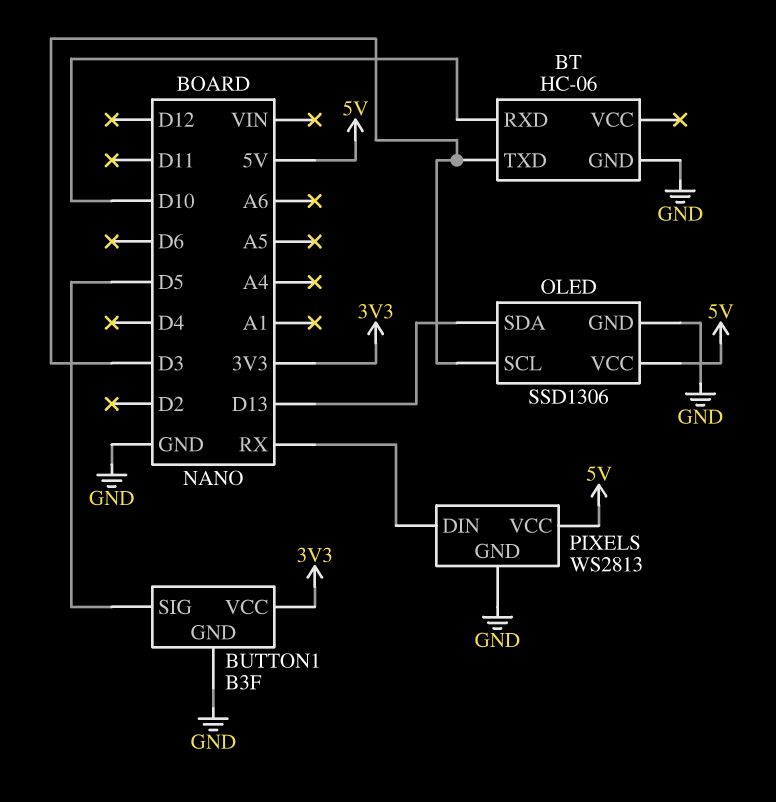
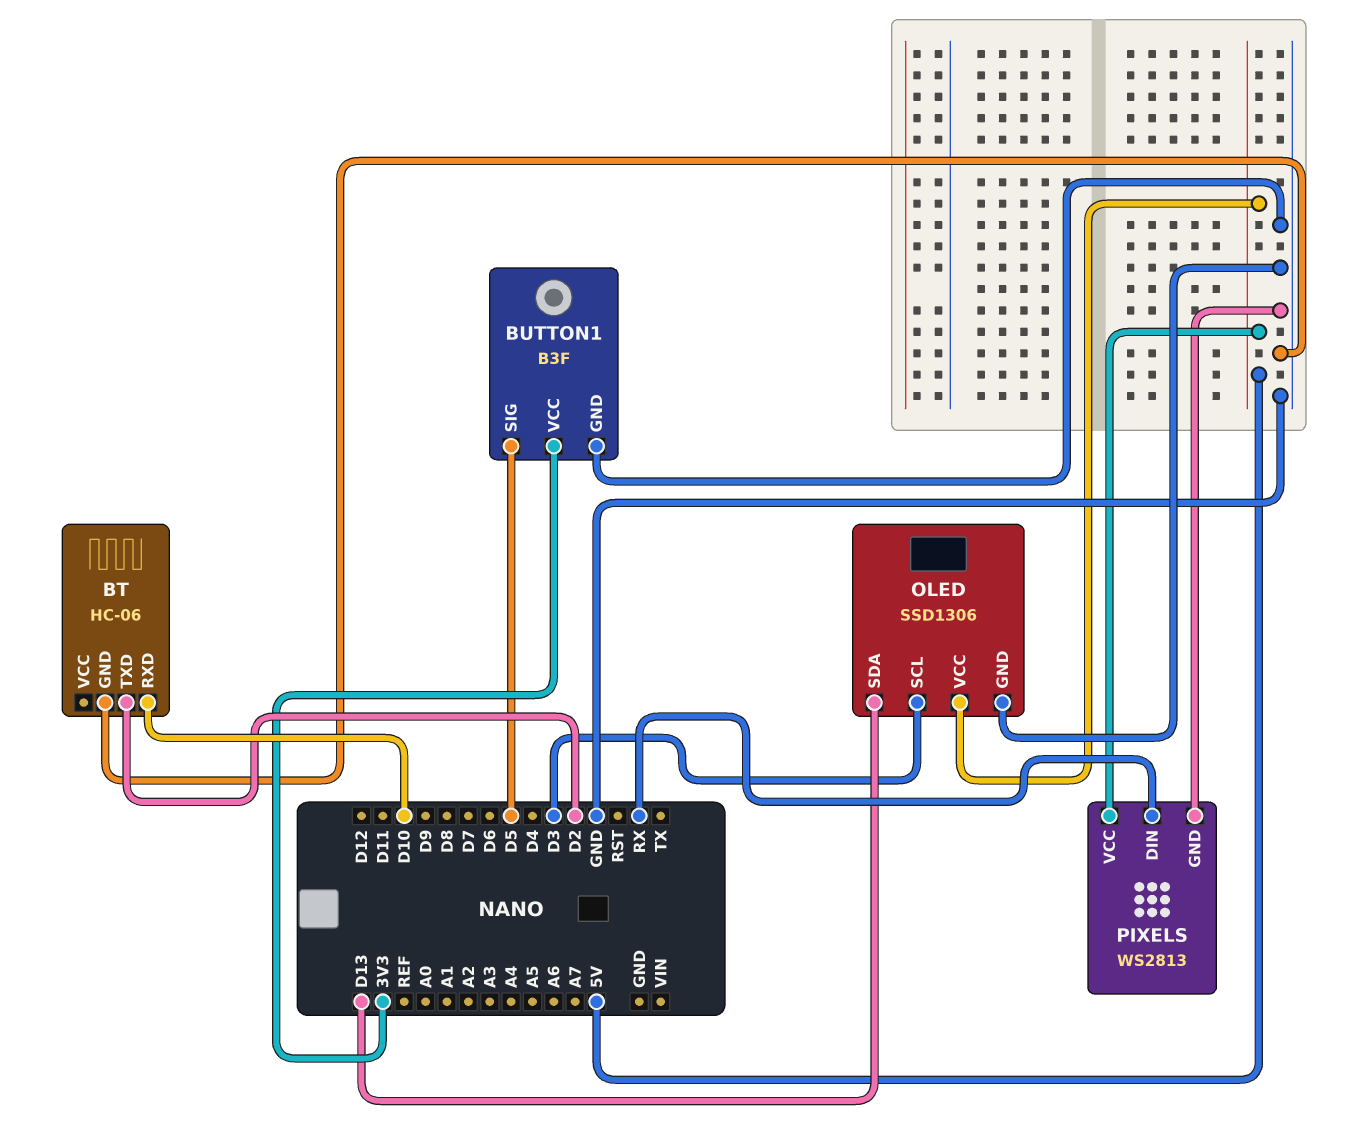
BT pin TXD: D3 -> D2

